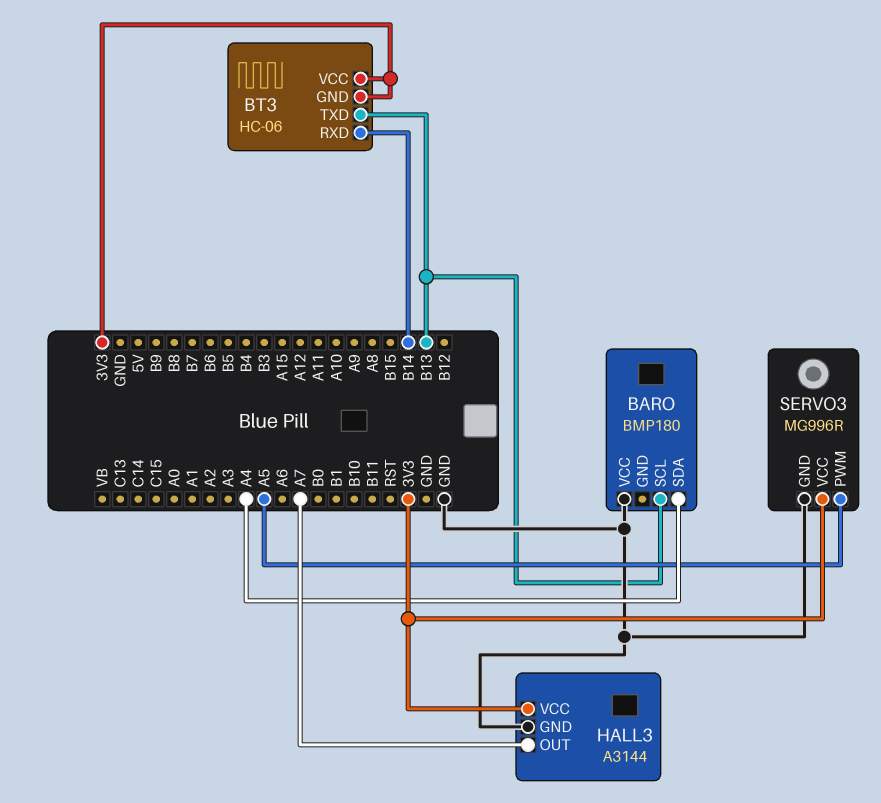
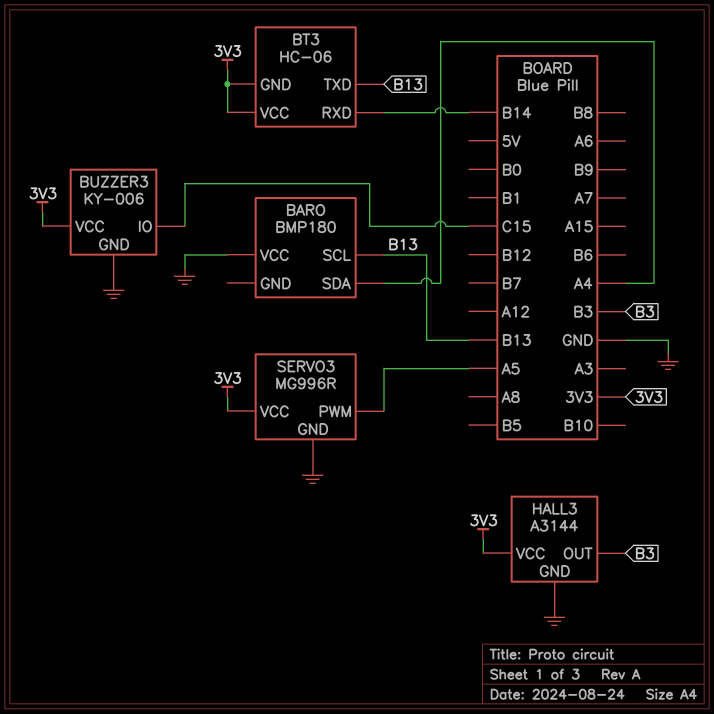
BUZZER3: none -> KY-006
BUZZER3 pin GND: none -> GND
BUZZER3 pin IO: none -> C15
BUZZER3 pin VCC: none -> 3V3
HALL3 pin OUT: A7 -> B3

